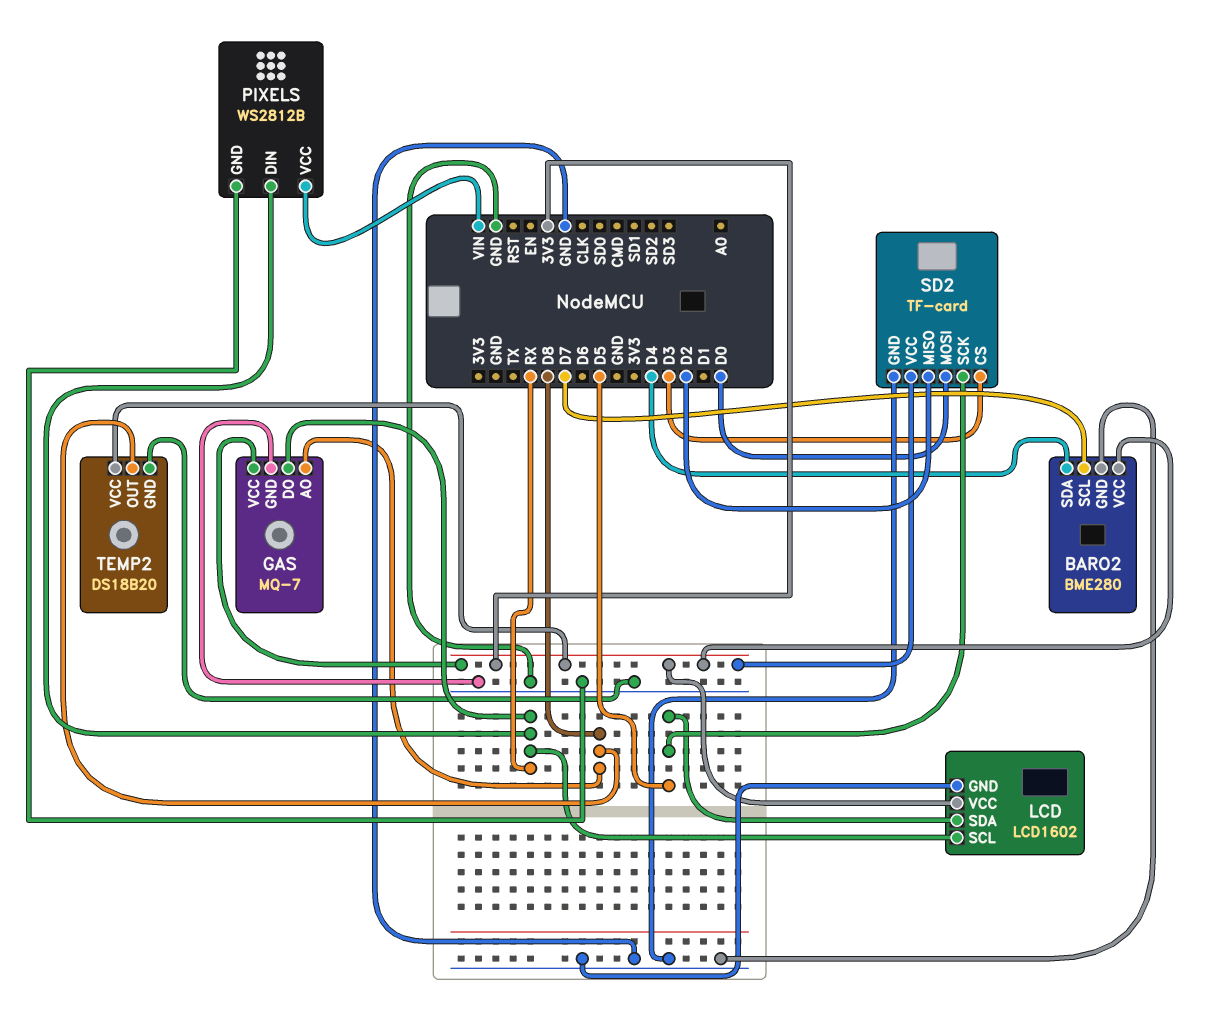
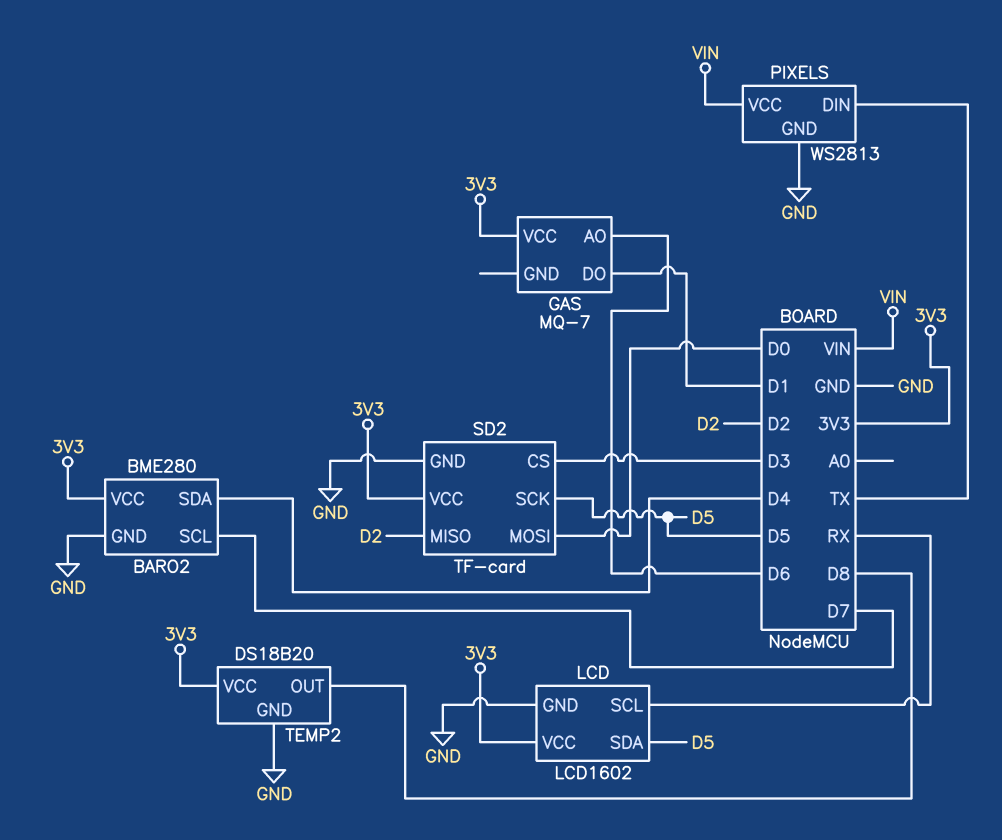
GAS pin AO: D8 -> D6
GAS pin DO: RX -> D1
GAS pin GND: GND -> none
PIXELS: WS2812B -> WS2813
PIXELS pin DIN: RX -> TX

